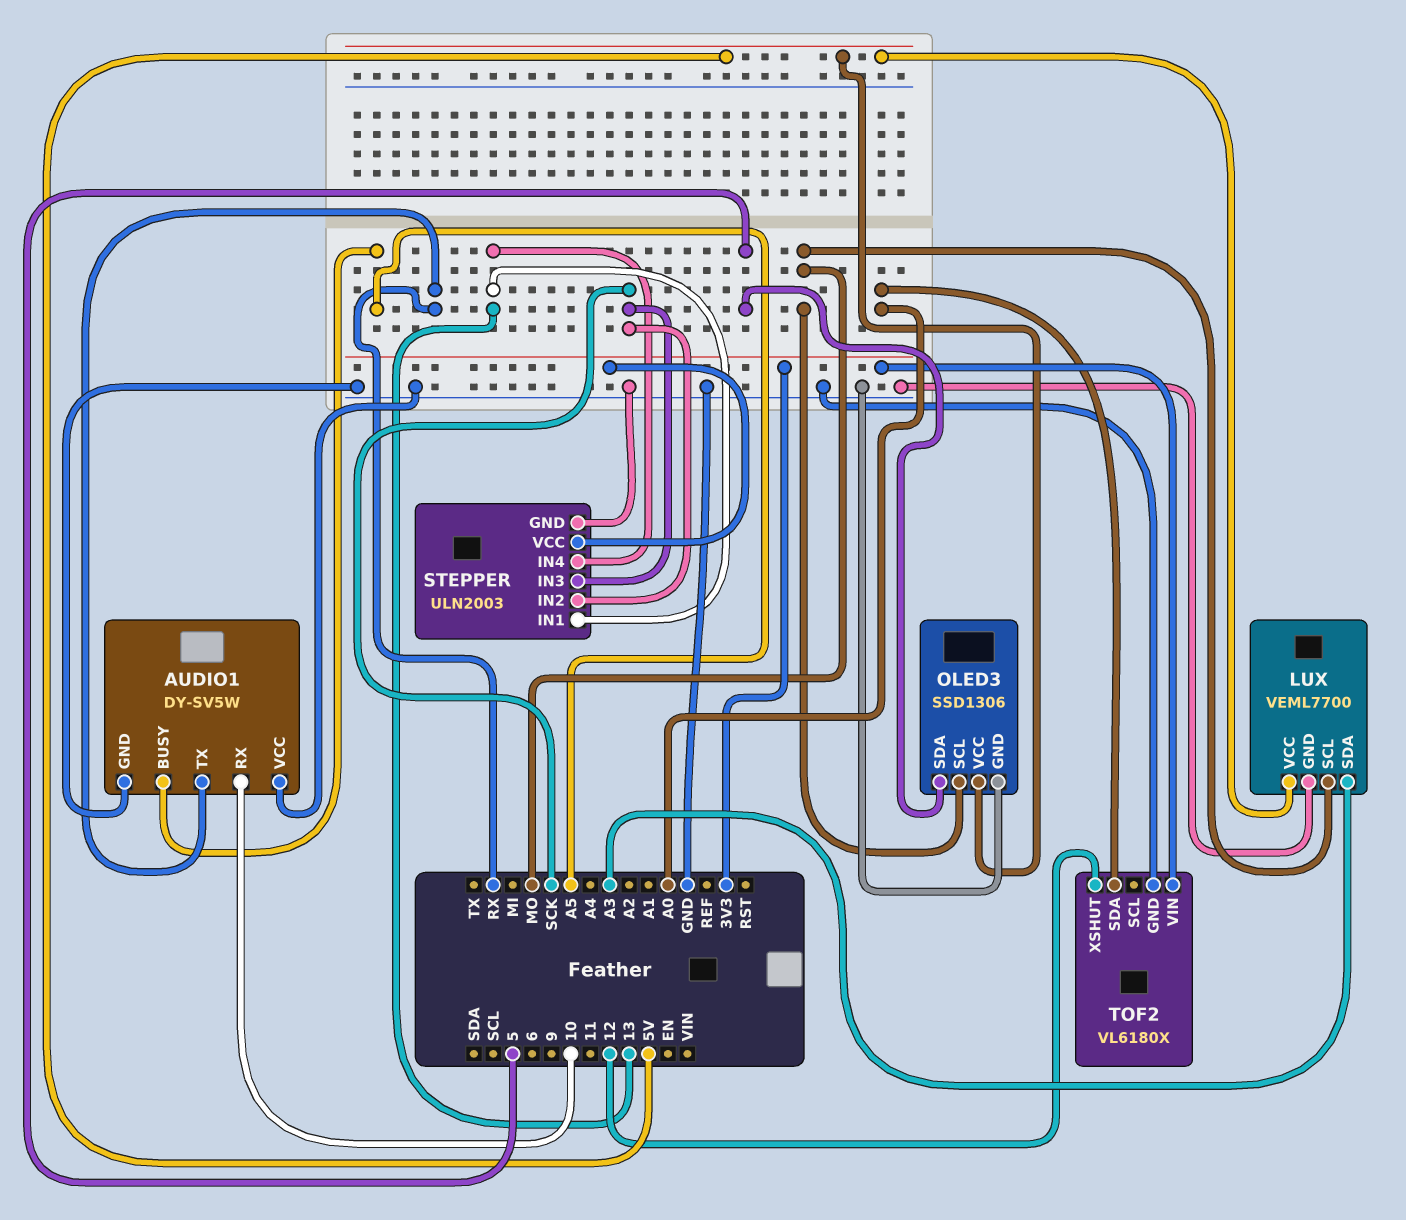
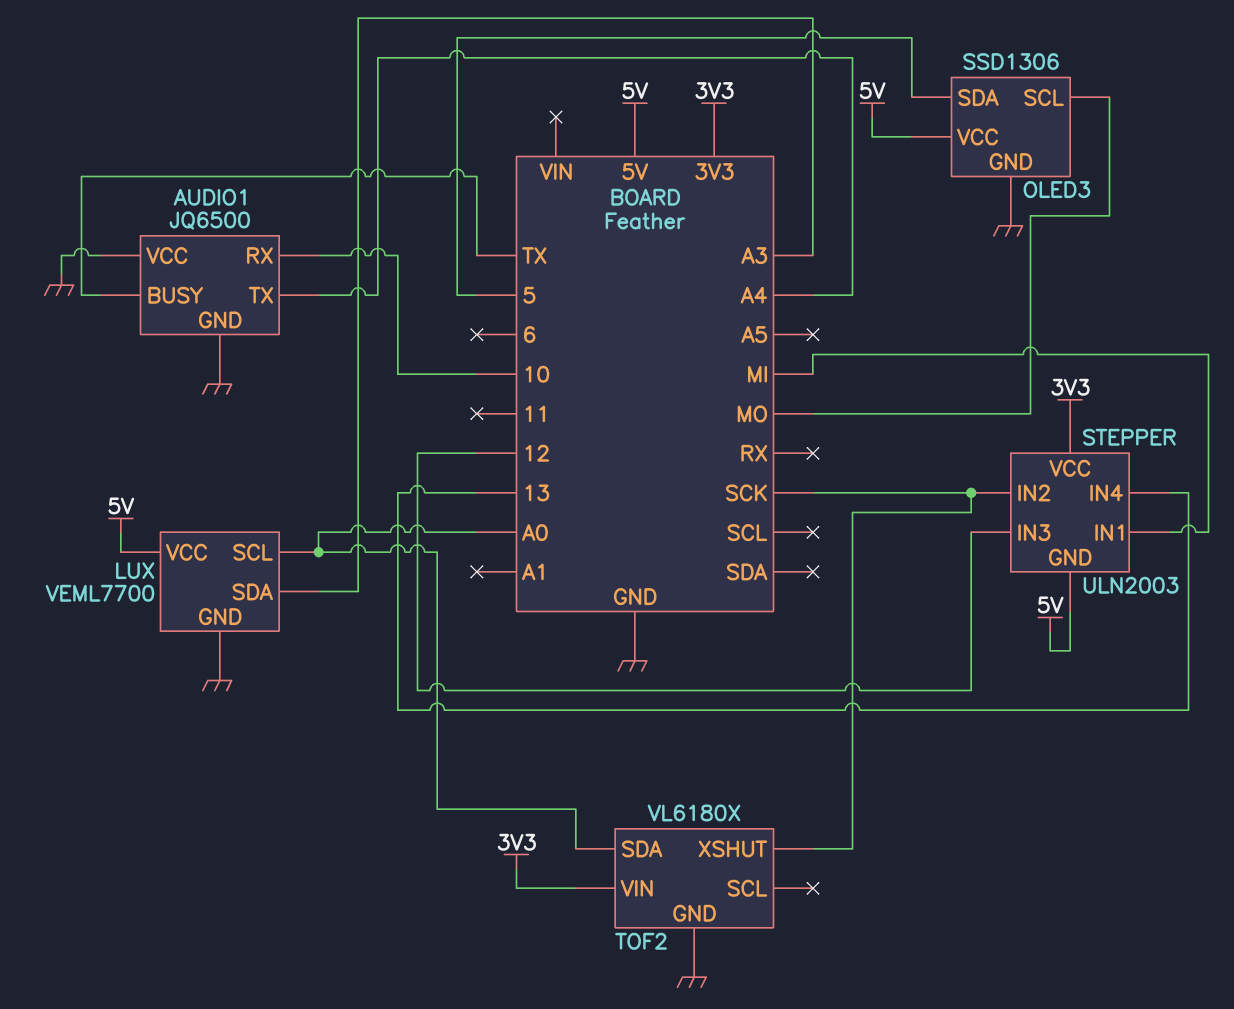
AUDIO1: DY-SV5W -> JQ6500
AUDIO1 pin BUSY: A5 -> TX
AUDIO1 pin TX: RX -> A4
LUX pin SCL: MO -> A0
STEPPER pin GND: GND -> 5V
STEPPER pin IN1: 13 -> MI
STEPPER pin IN3: SCK -> 12
TOF2 pin XSHUT: 12 -> SCK

